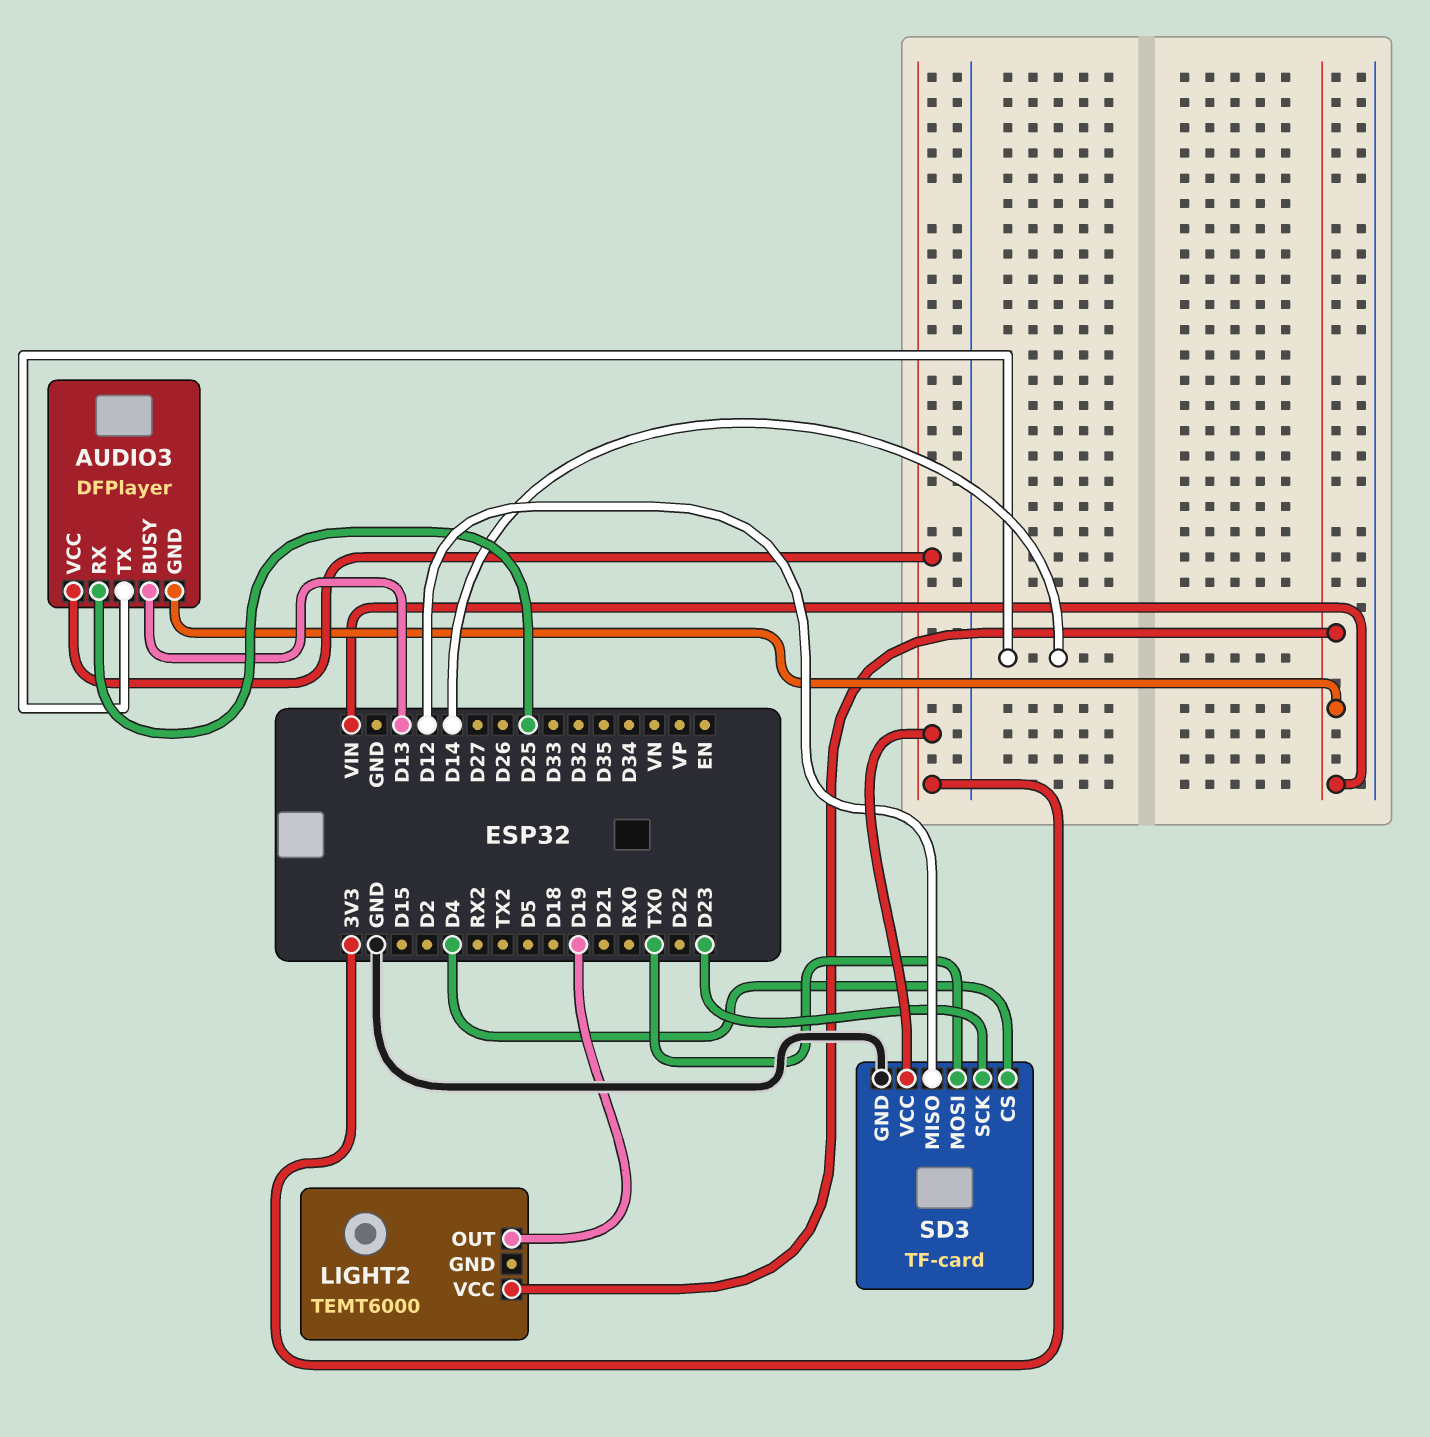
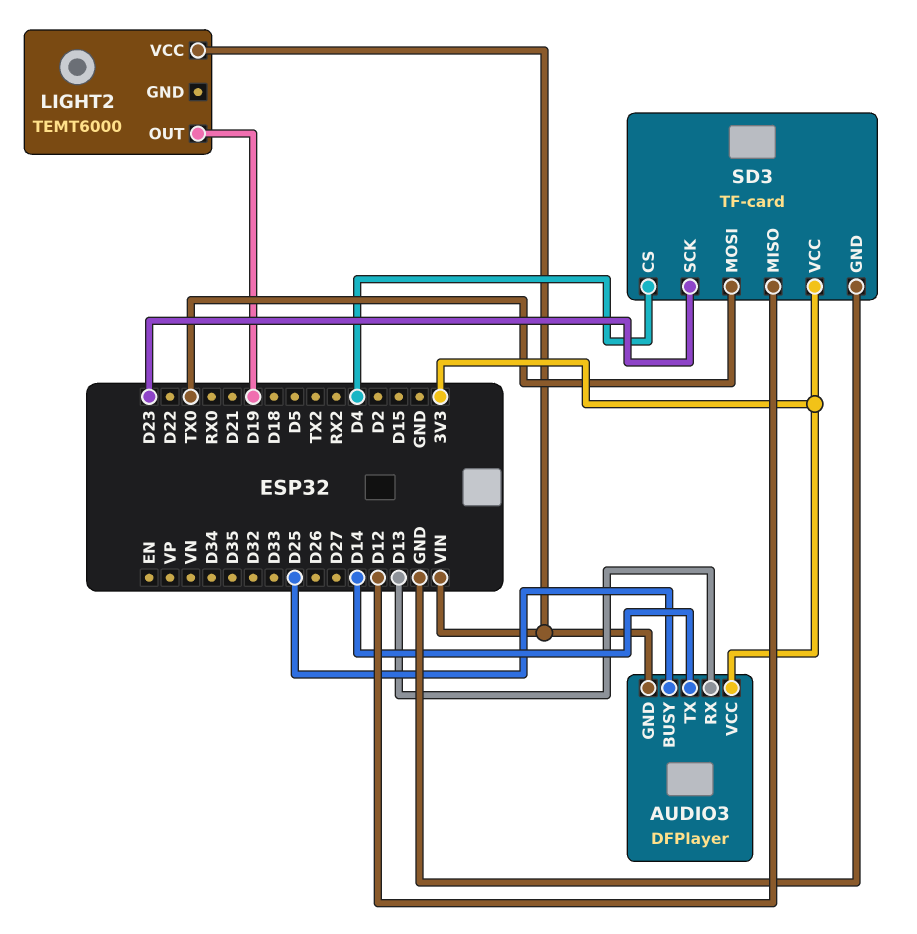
AUDIO3 pin BUSY: D13 -> D25
AUDIO3 pin RX: D25 -> D13

